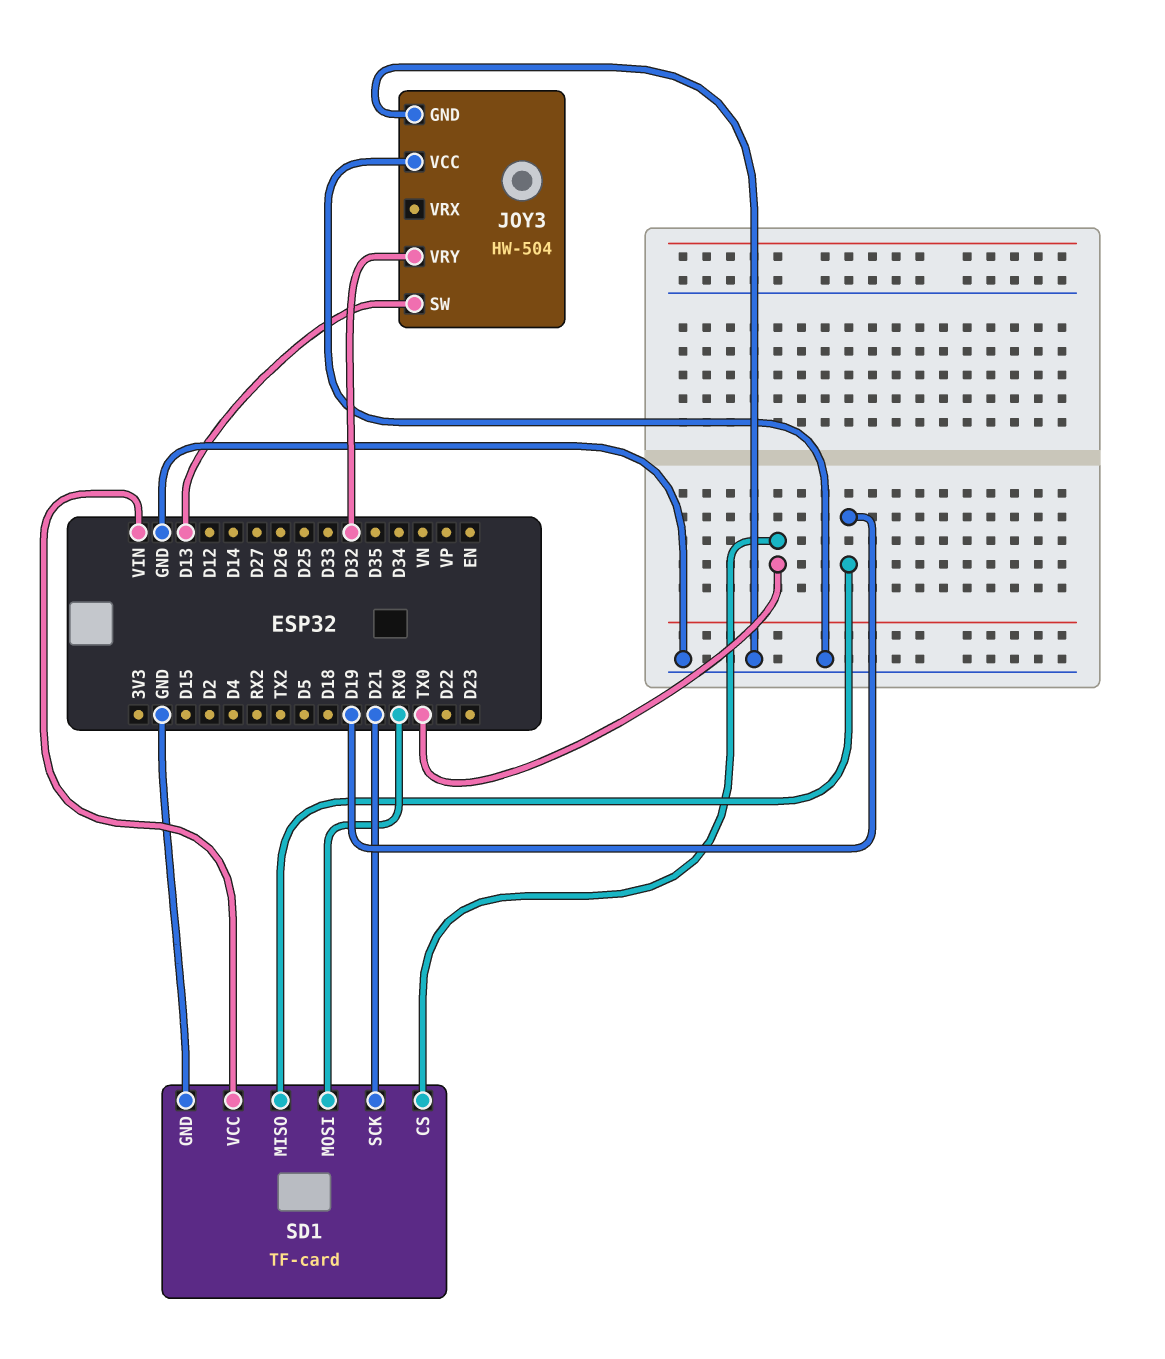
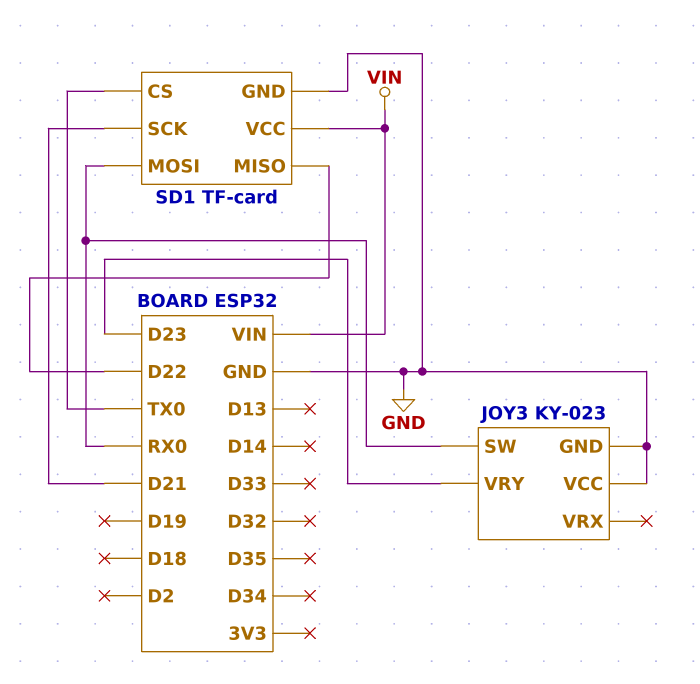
JOY3: HW-504 -> KY-023
JOY3 pin SW: D13 -> RX0
JOY3 pin VRY: D32 -> D23
SD1 pin MISO: D19 -> D22

